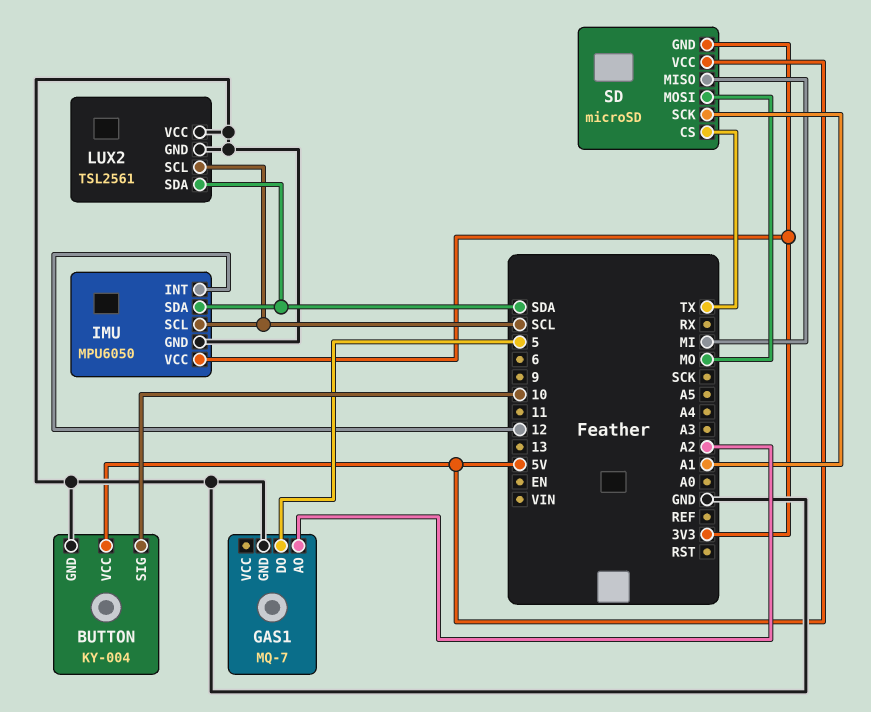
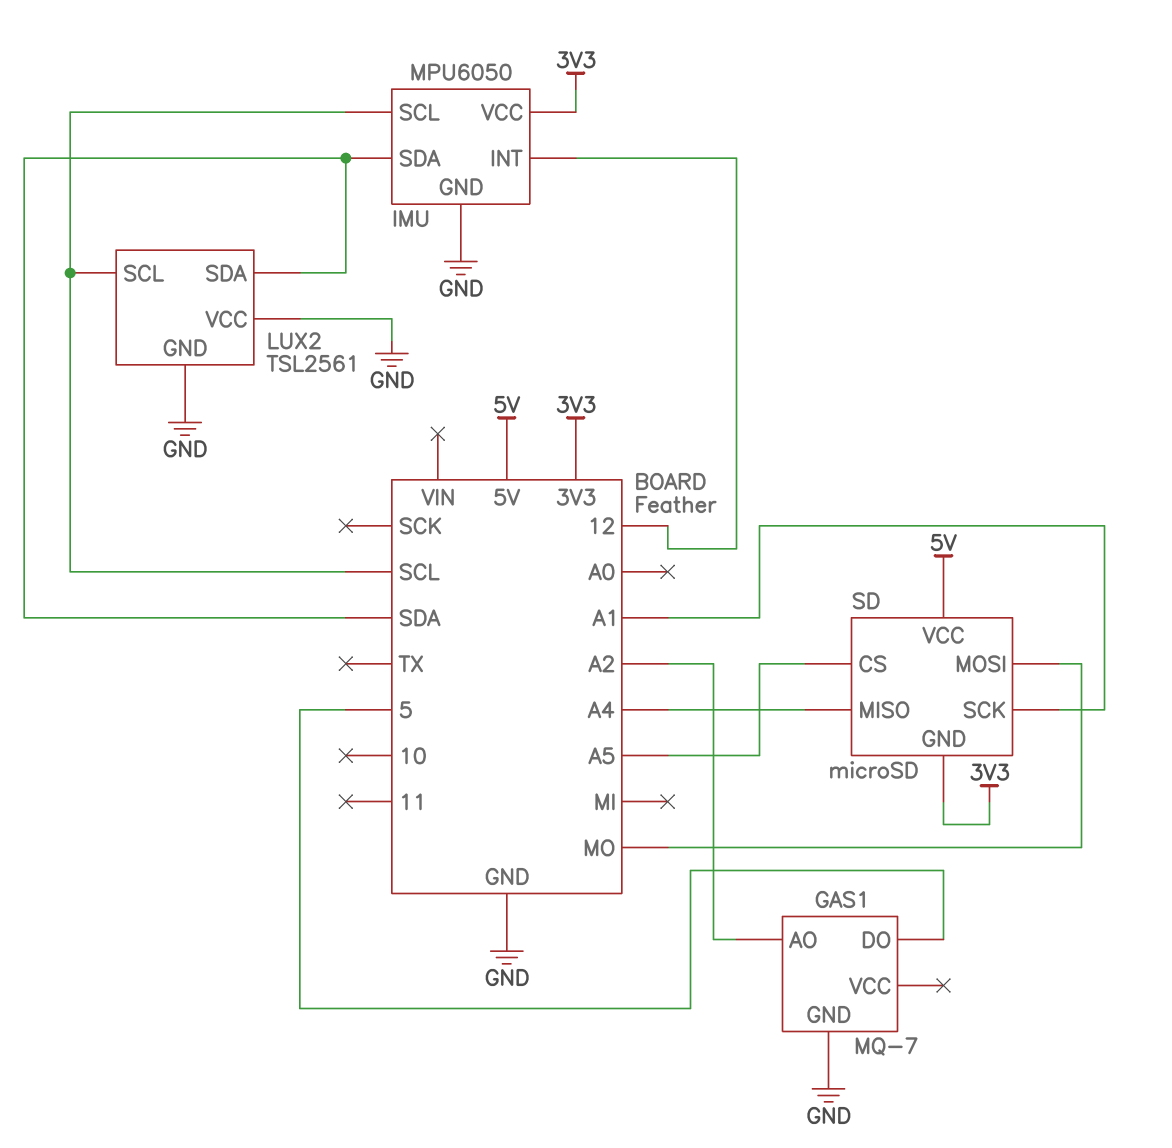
BUTTON: KY-004 -> none
BUTTON pin GND: GND -> none
BUTTON pin SIG: 10 -> none
BUTTON pin VCC: 5V -> none
SD pin CS: TX -> A5
SD pin MISO: MI -> A4

